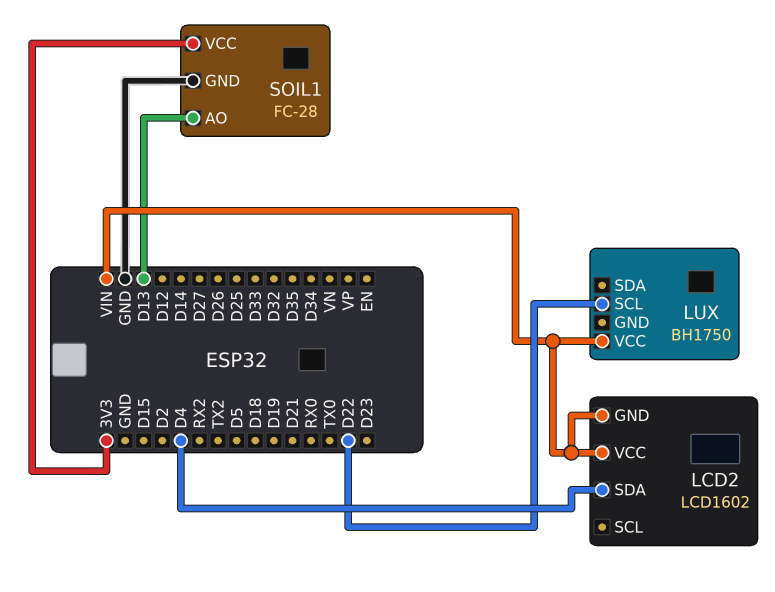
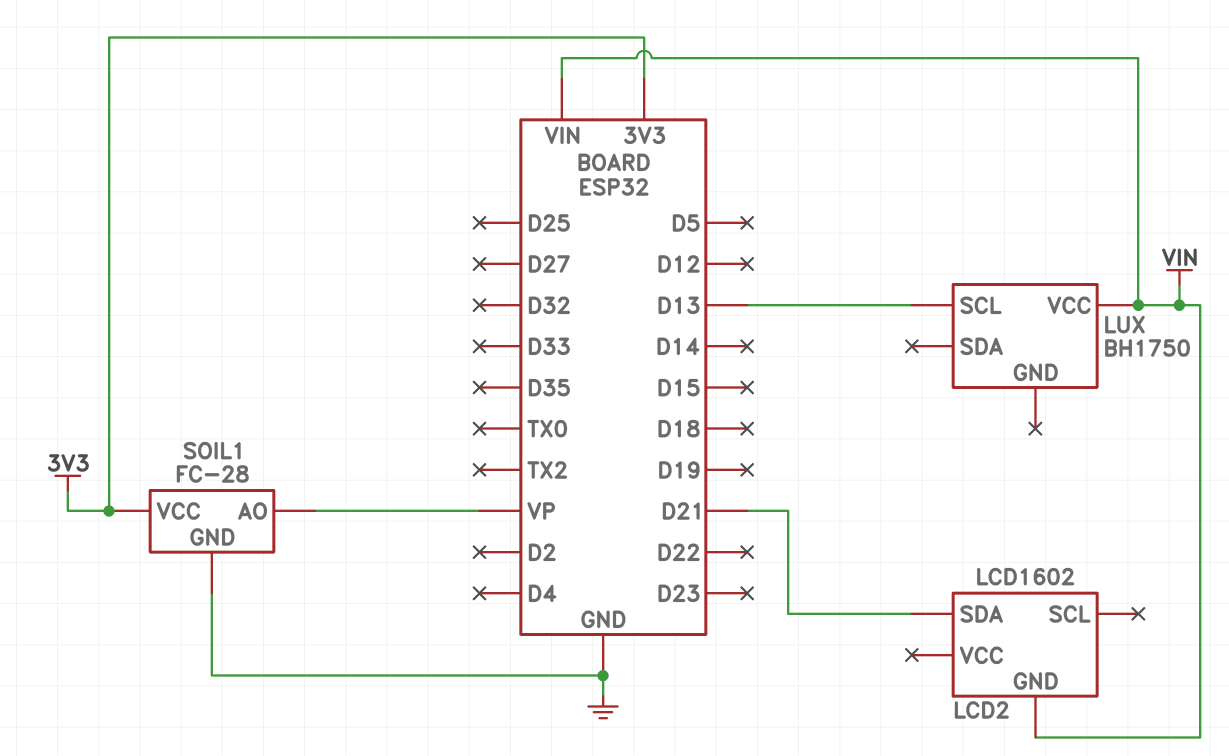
LCD2 pin SDA: D4 -> D21
LCD2 pin VCC: VIN -> none
LUX pin SCL: D22 -> D13
SOIL1 pin AO: D13 -> VP

